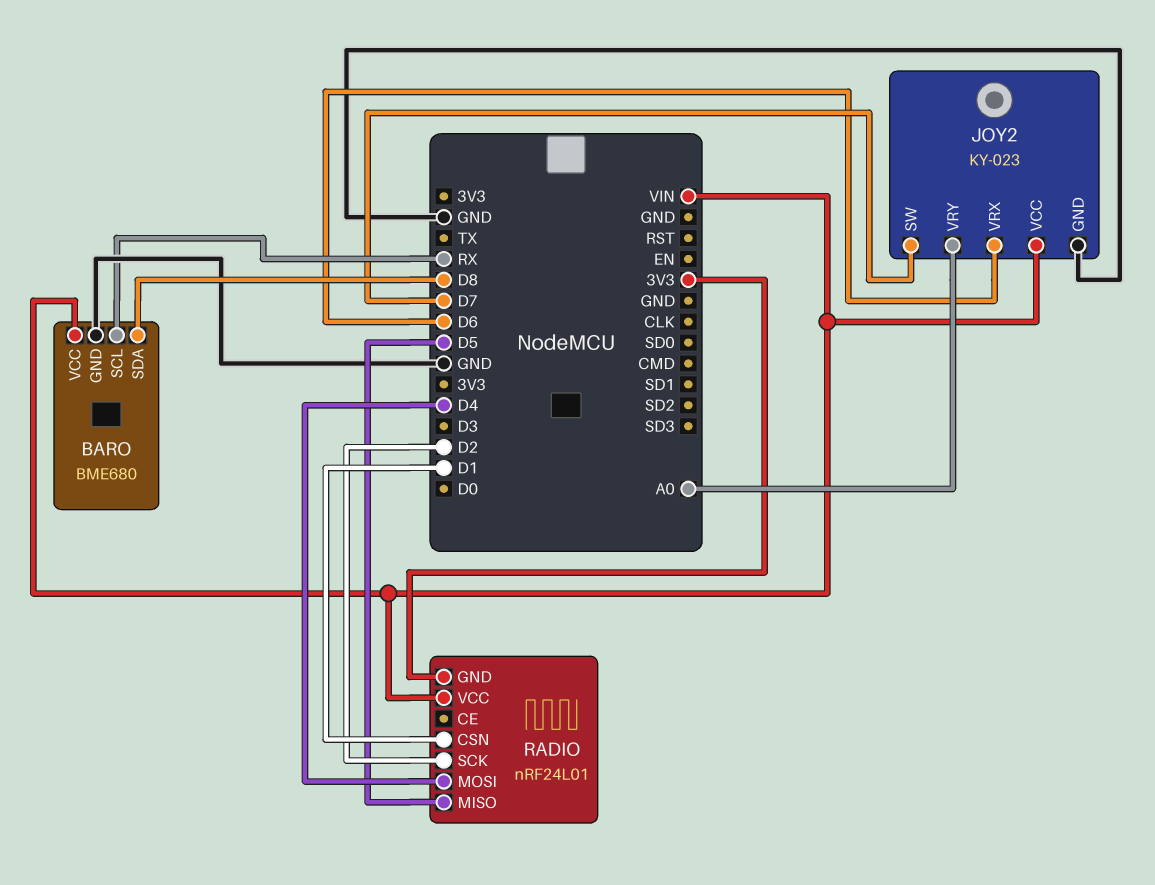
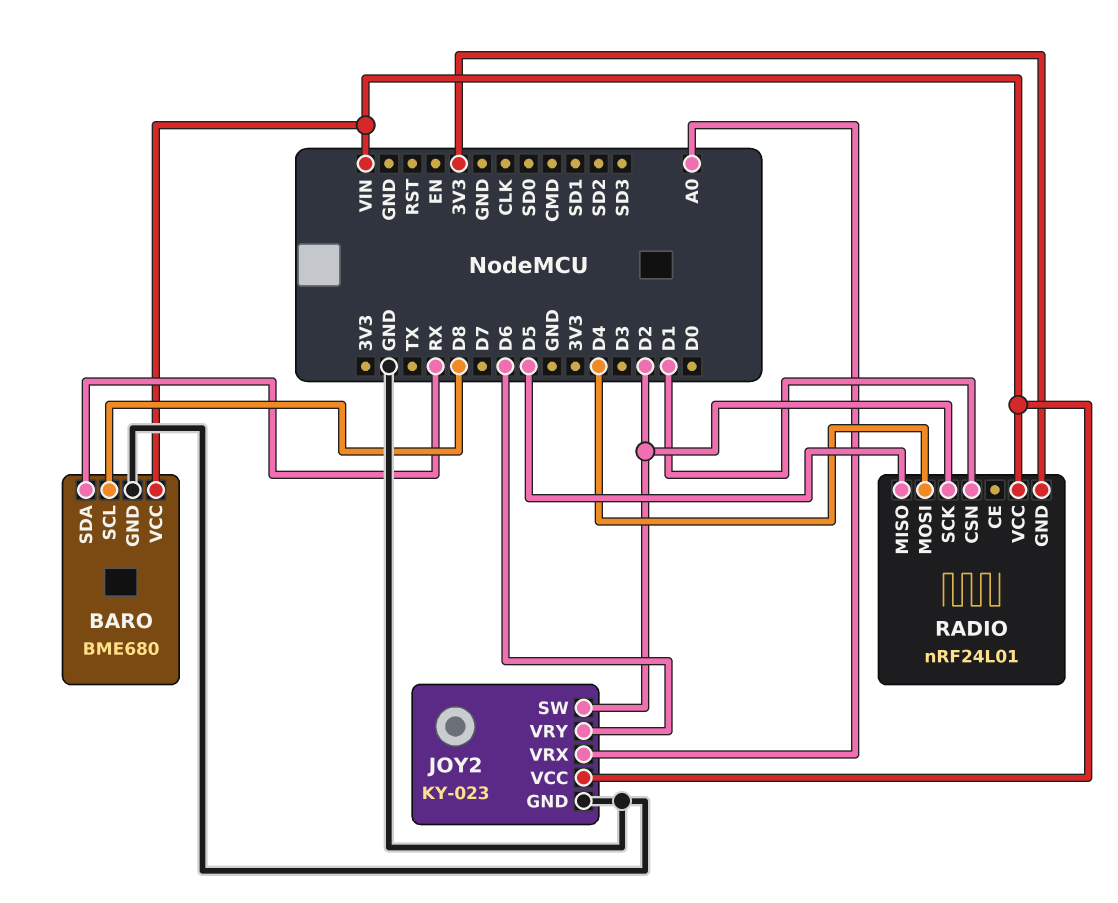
BARO pin SCL: RX -> D8
BARO pin SDA: D8 -> RX
JOY2 pin SW: D7 -> D2
JOY2 pin VRX: D6 -> A0
JOY2 pin VRY: A0 -> D6

